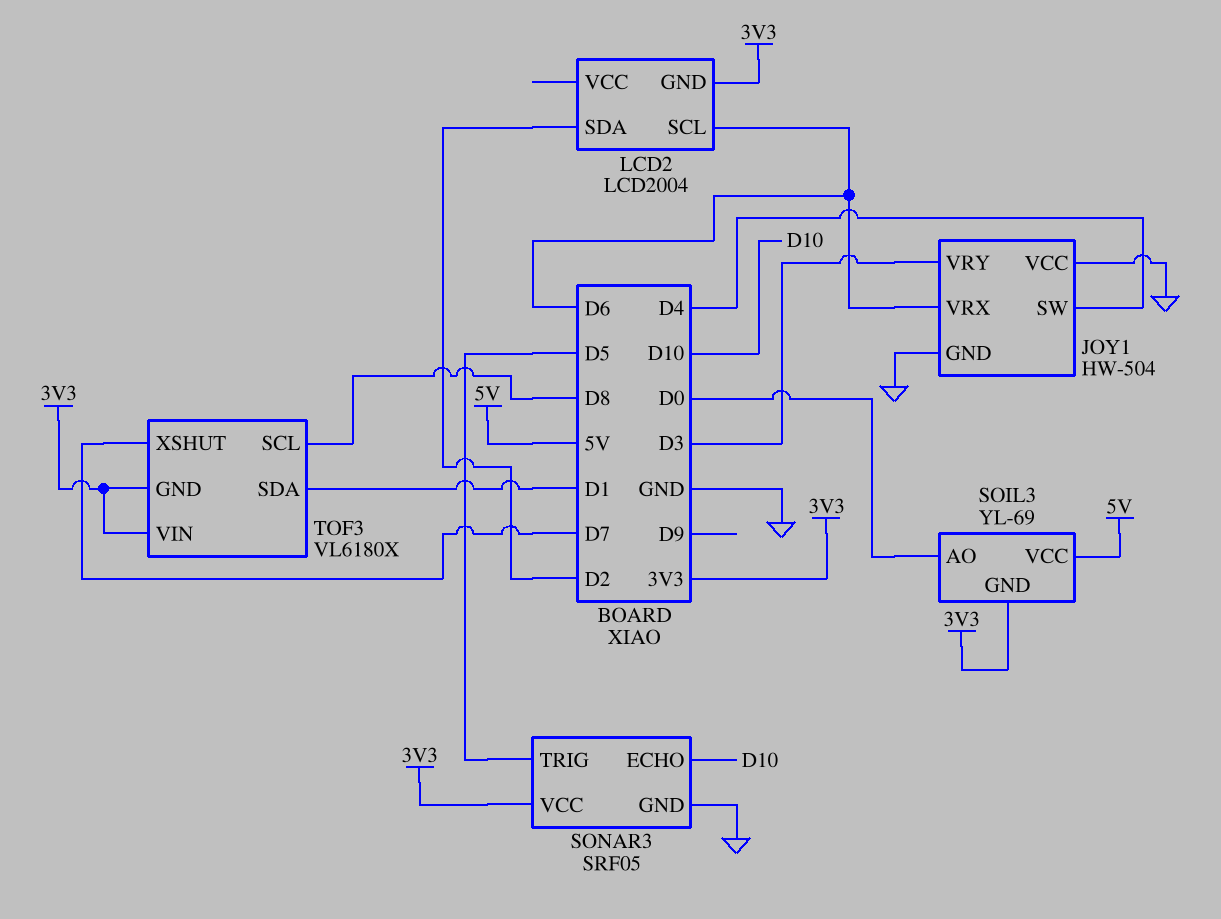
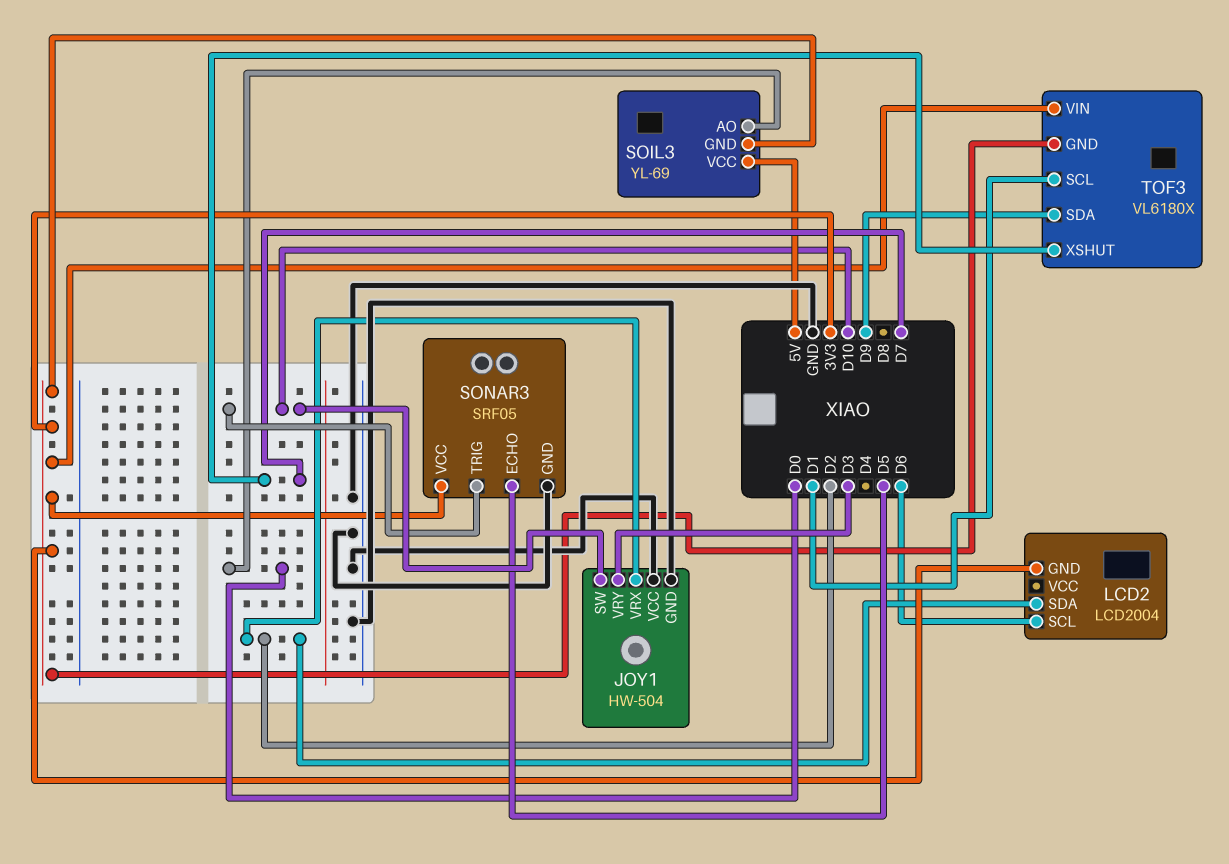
JOY1 pin SW: D4 -> D10
JOY1 pin VRX: D6 -> D2
SONAR3 pin ECHO: D10 -> D5
SONAR3 pin TRIG: D5 -> D10
TOF3 pin SCL: D8 -> D1
TOF3 pin SDA: D1 -> D9

